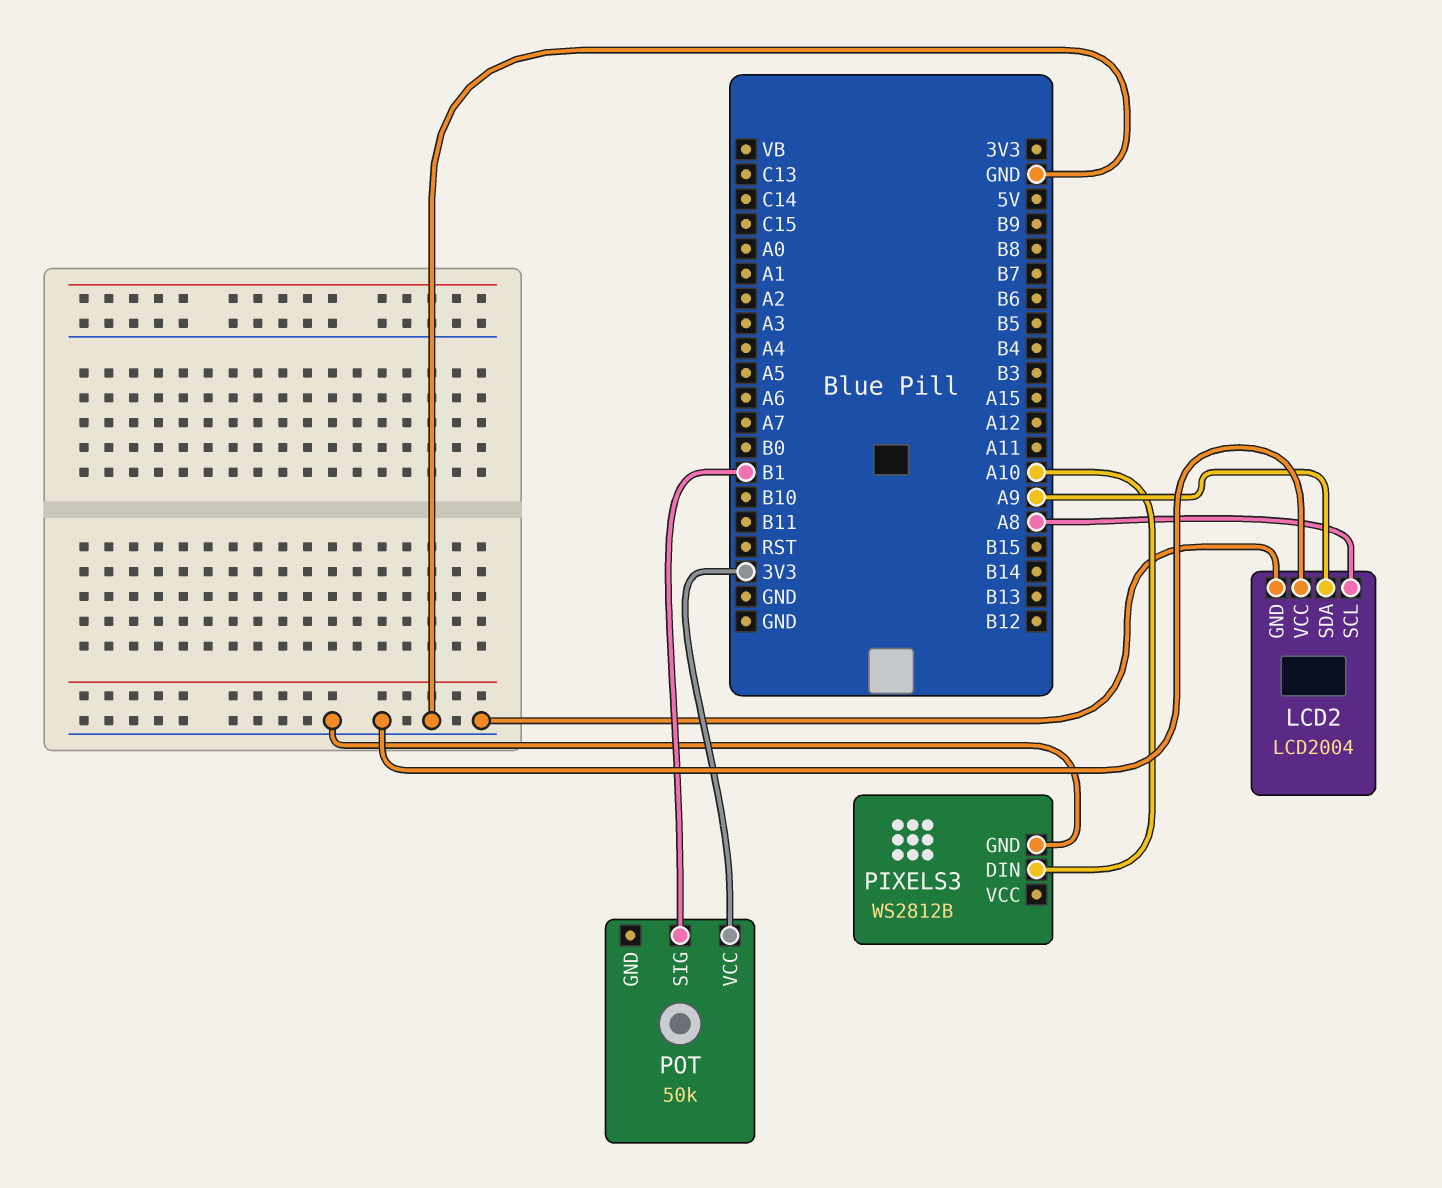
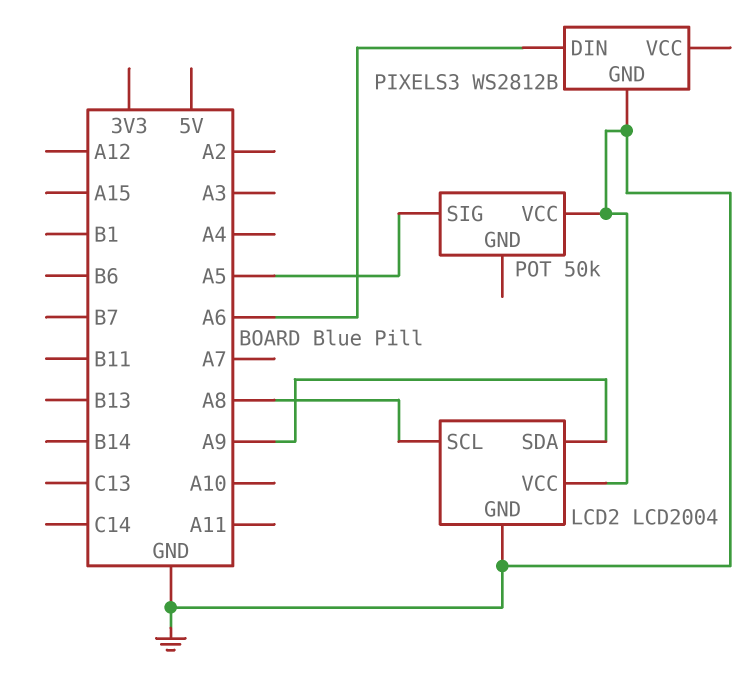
PIXELS3 pin DIN: A10 -> A6
POT pin SIG: B1 -> A5
POT pin VCC: 3V3 -> GND

